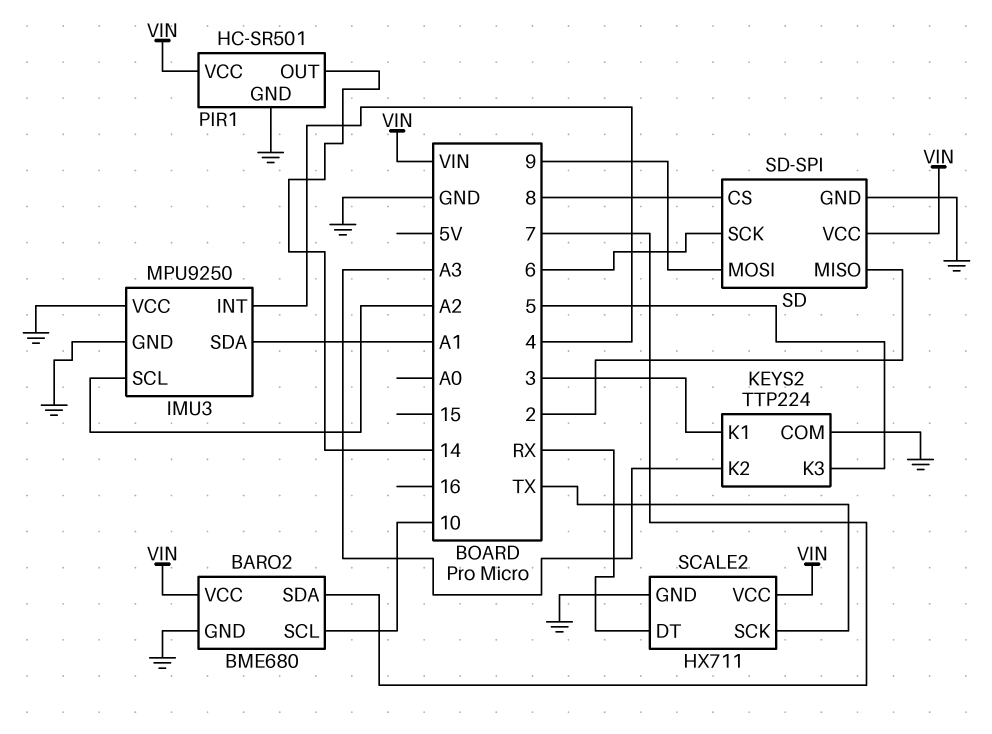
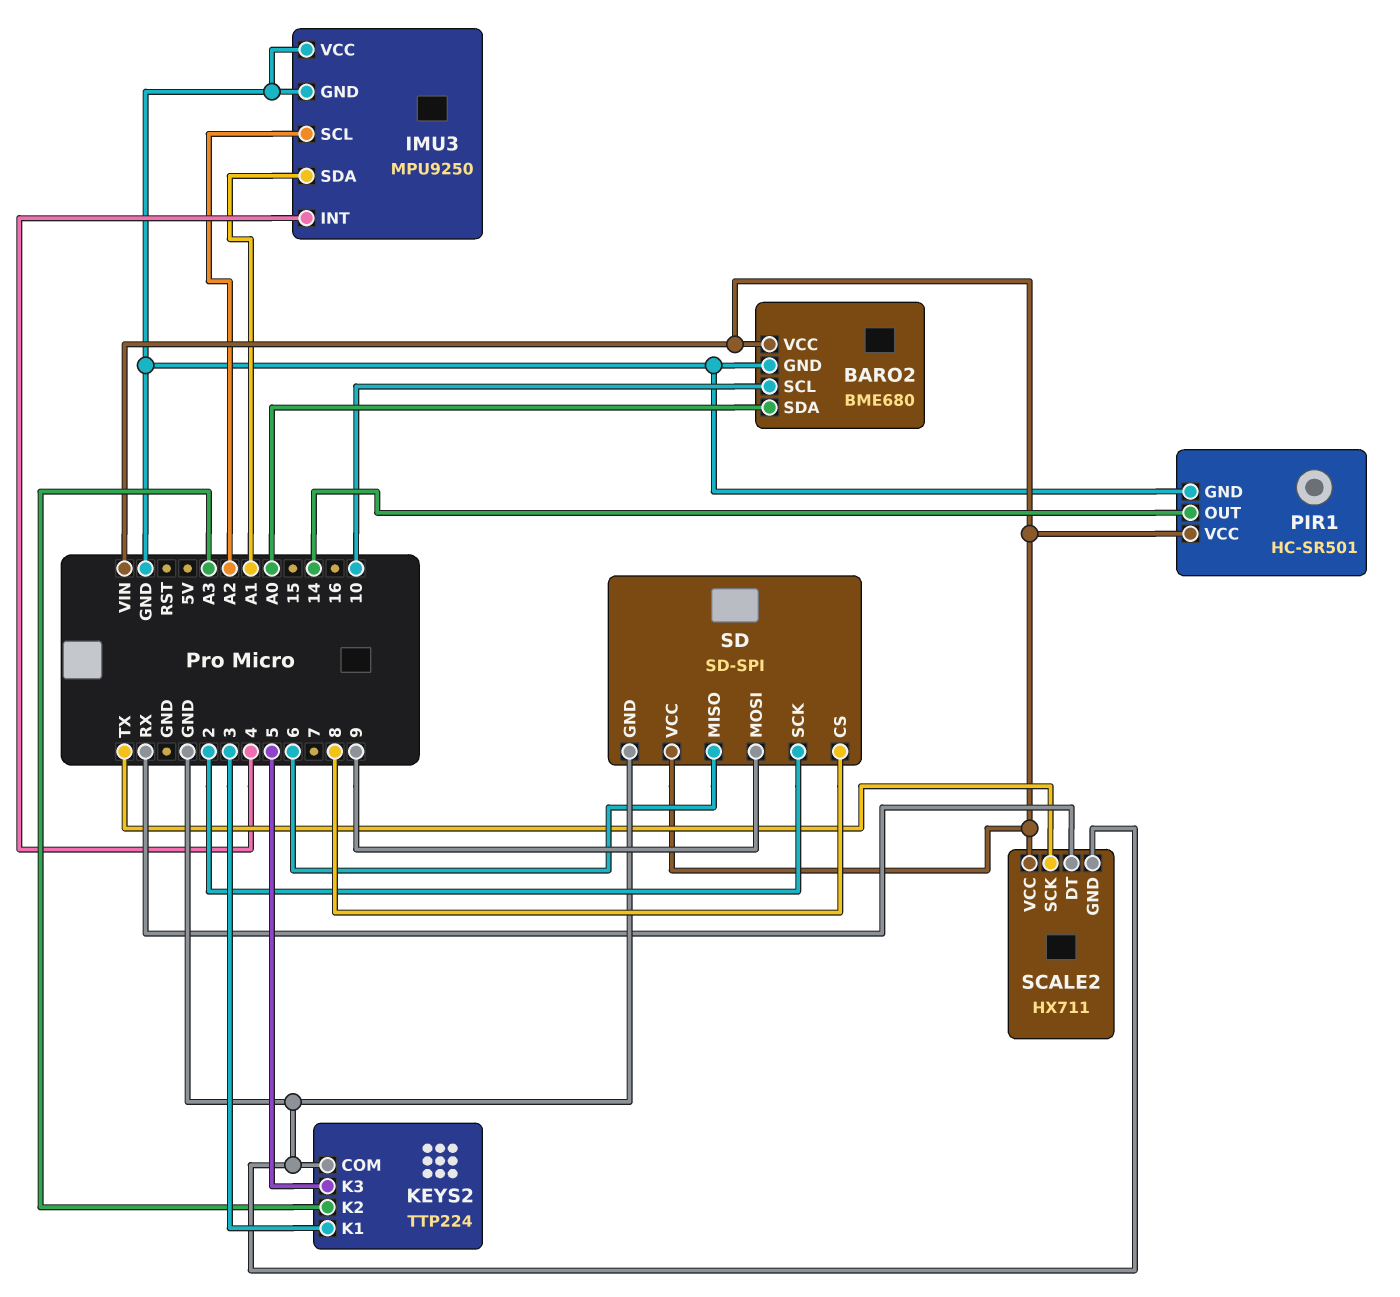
BARO2 pin SDA: 7 -> A0
SD pin MISO: 2 -> 6
SD pin SCK: 6 -> 2

